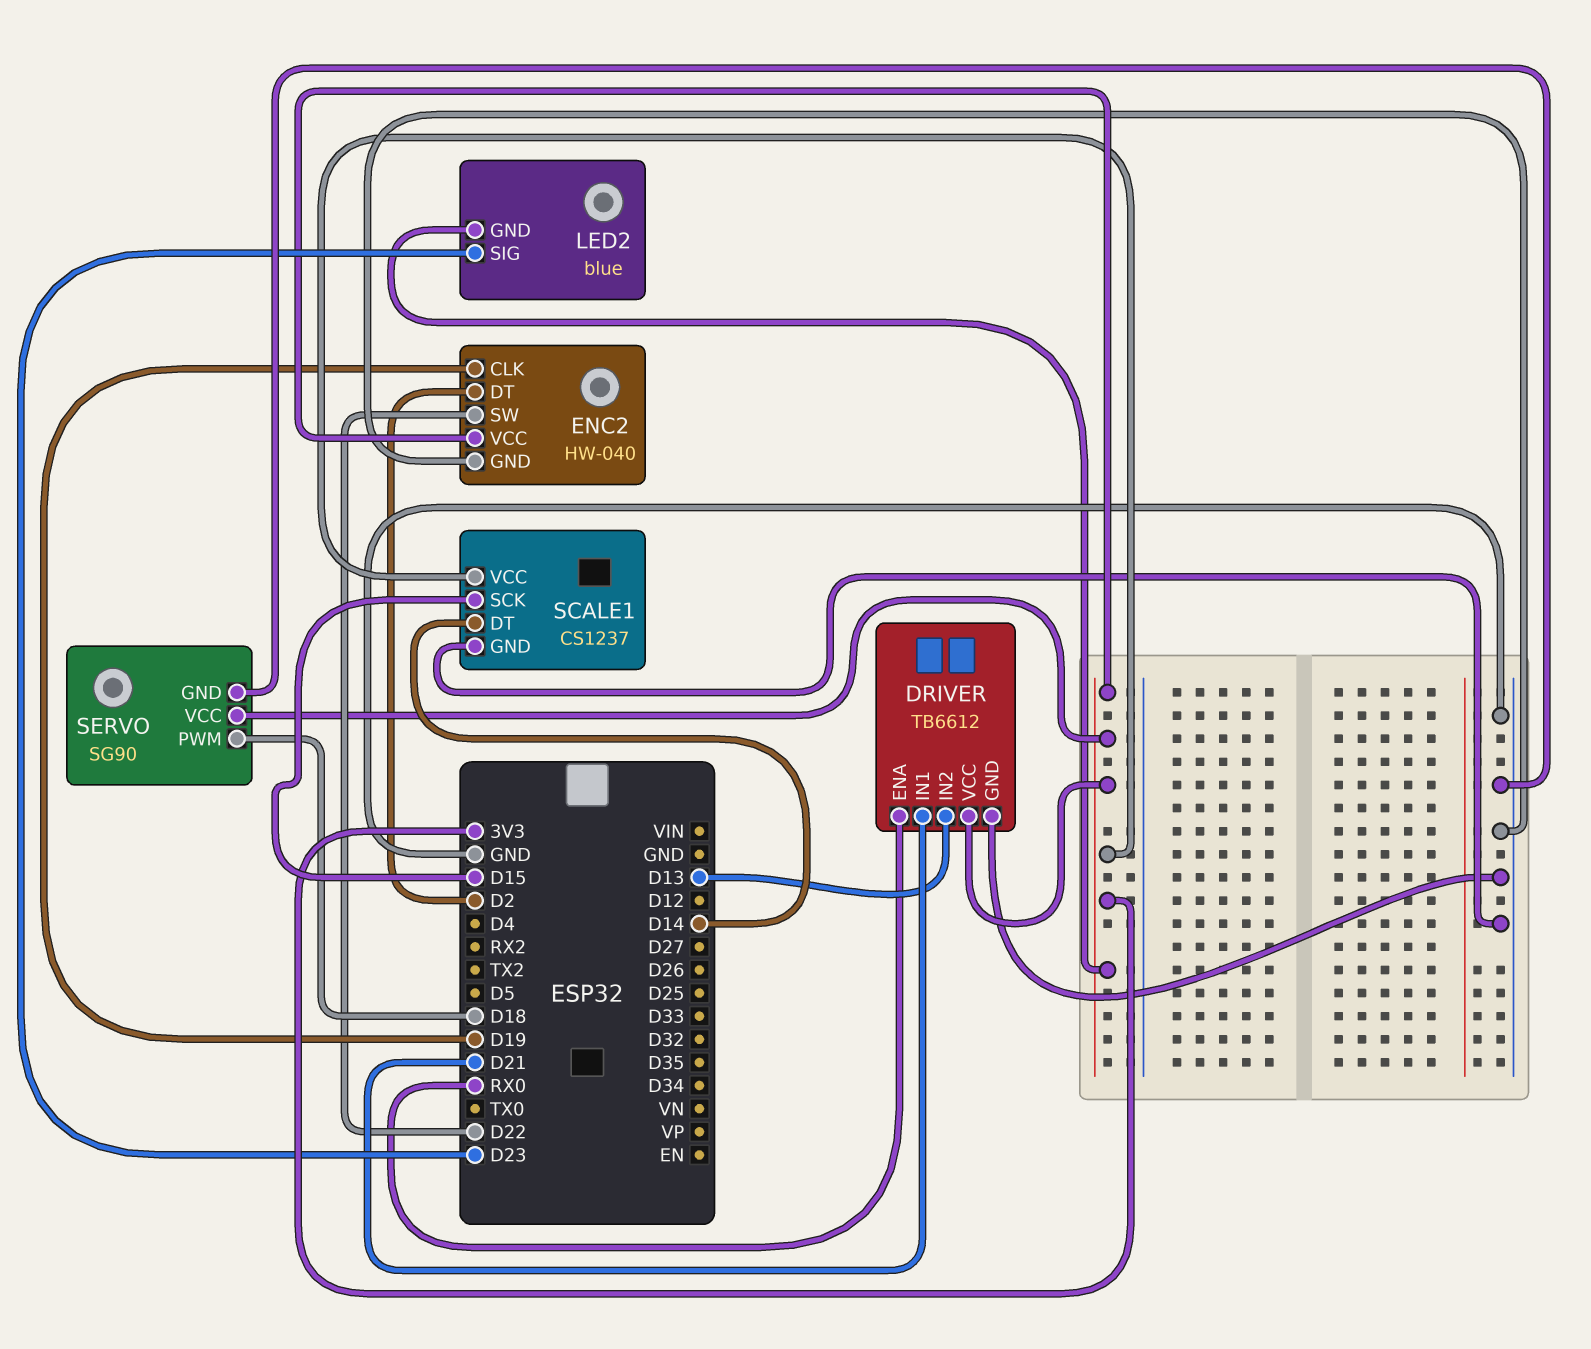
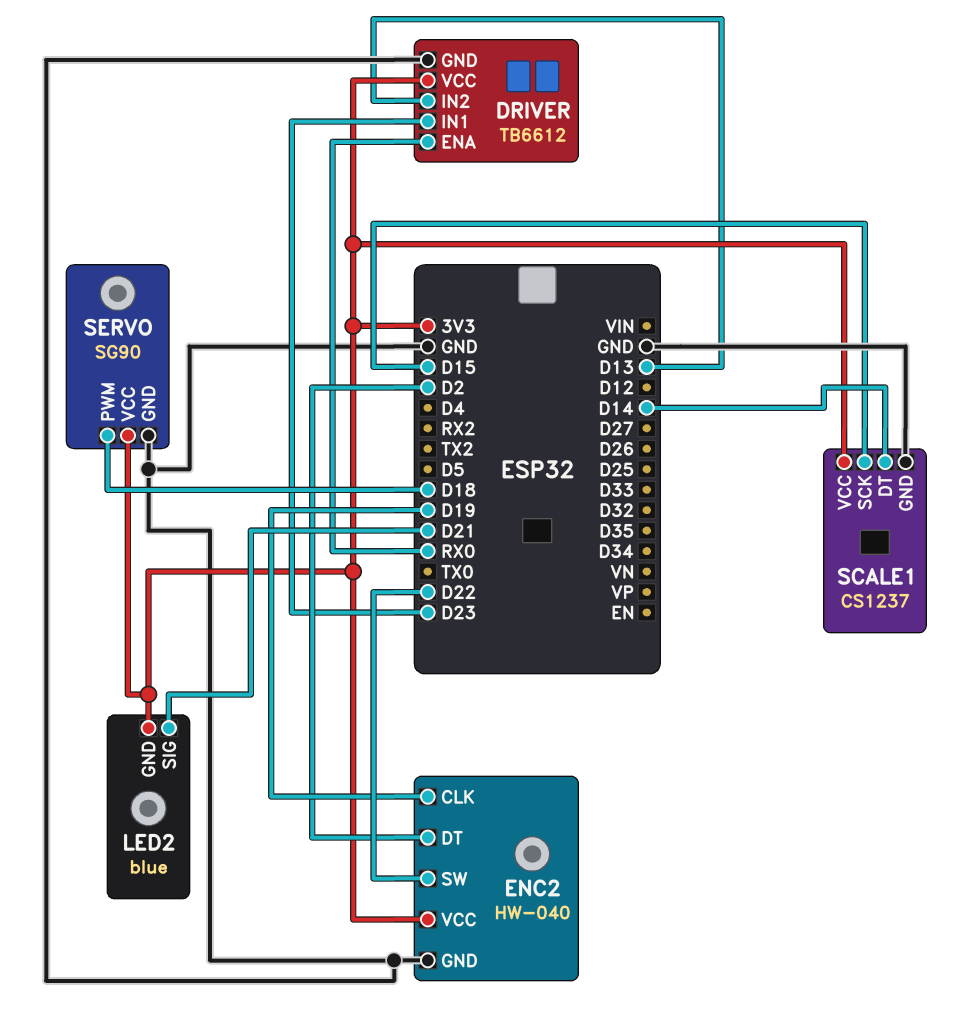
DRIVER pin IN1: D21 -> D23
LED2 pin SIG: D23 -> D21

